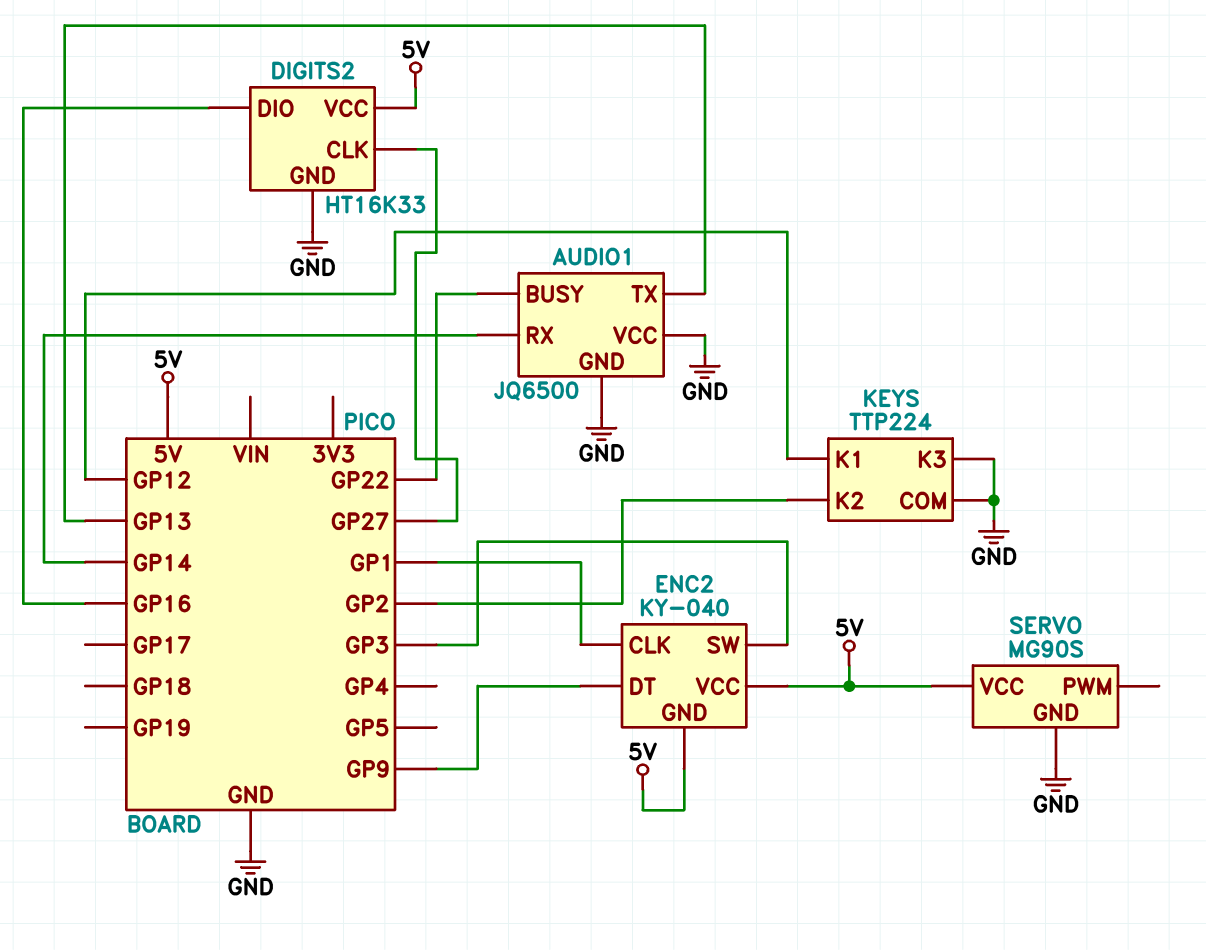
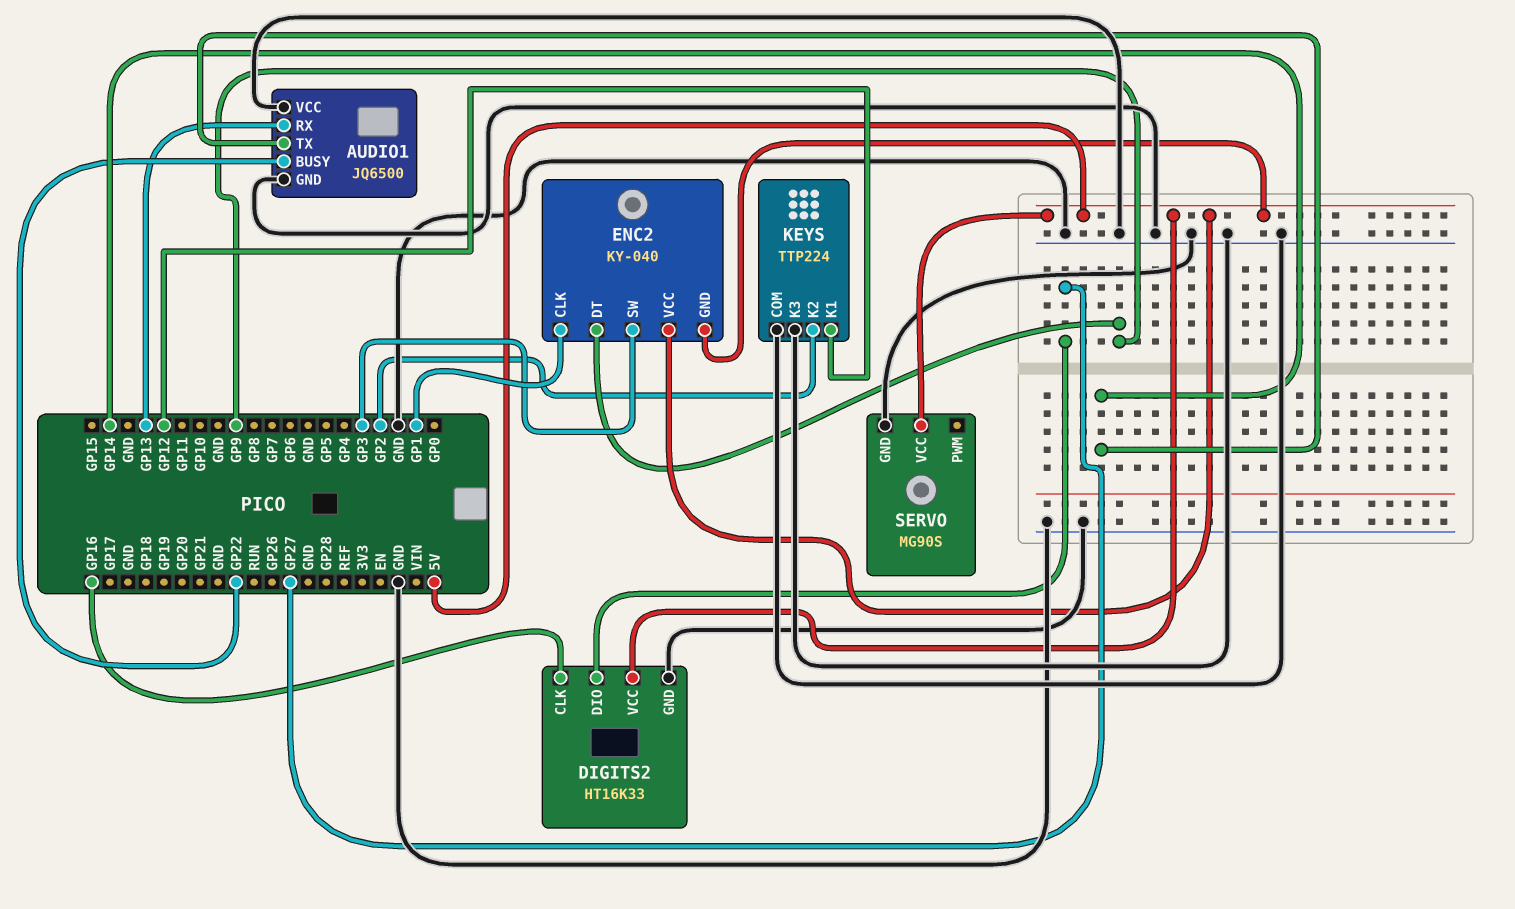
AUDIO1 pin RX: GP14 -> GP13
AUDIO1 pin TX: GP13 -> GP14
DIGITS2 pin CLK: GP27 -> GP16
DIGITS2 pin DIO: GP16 -> GP27

